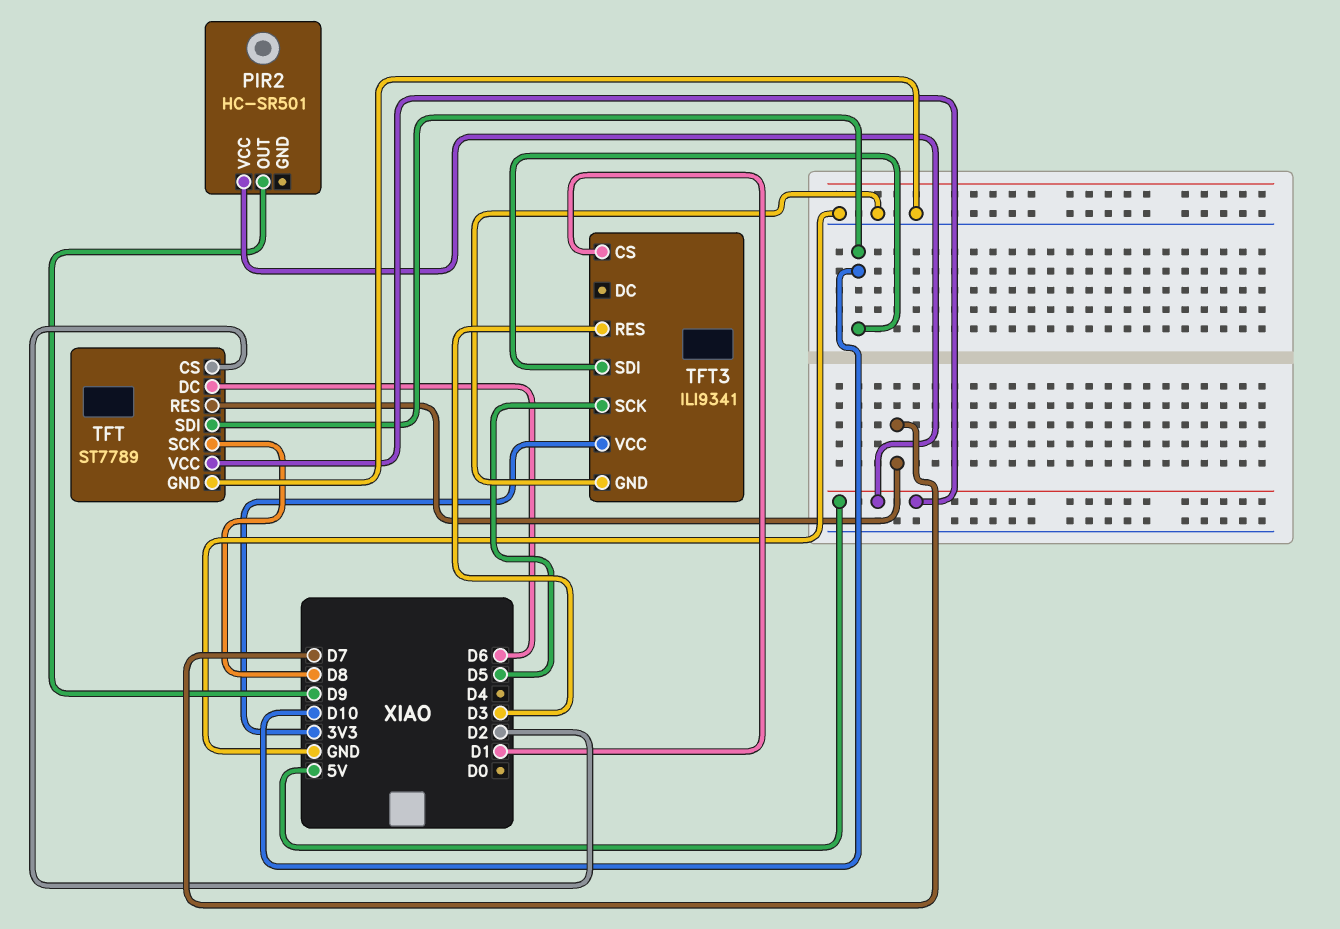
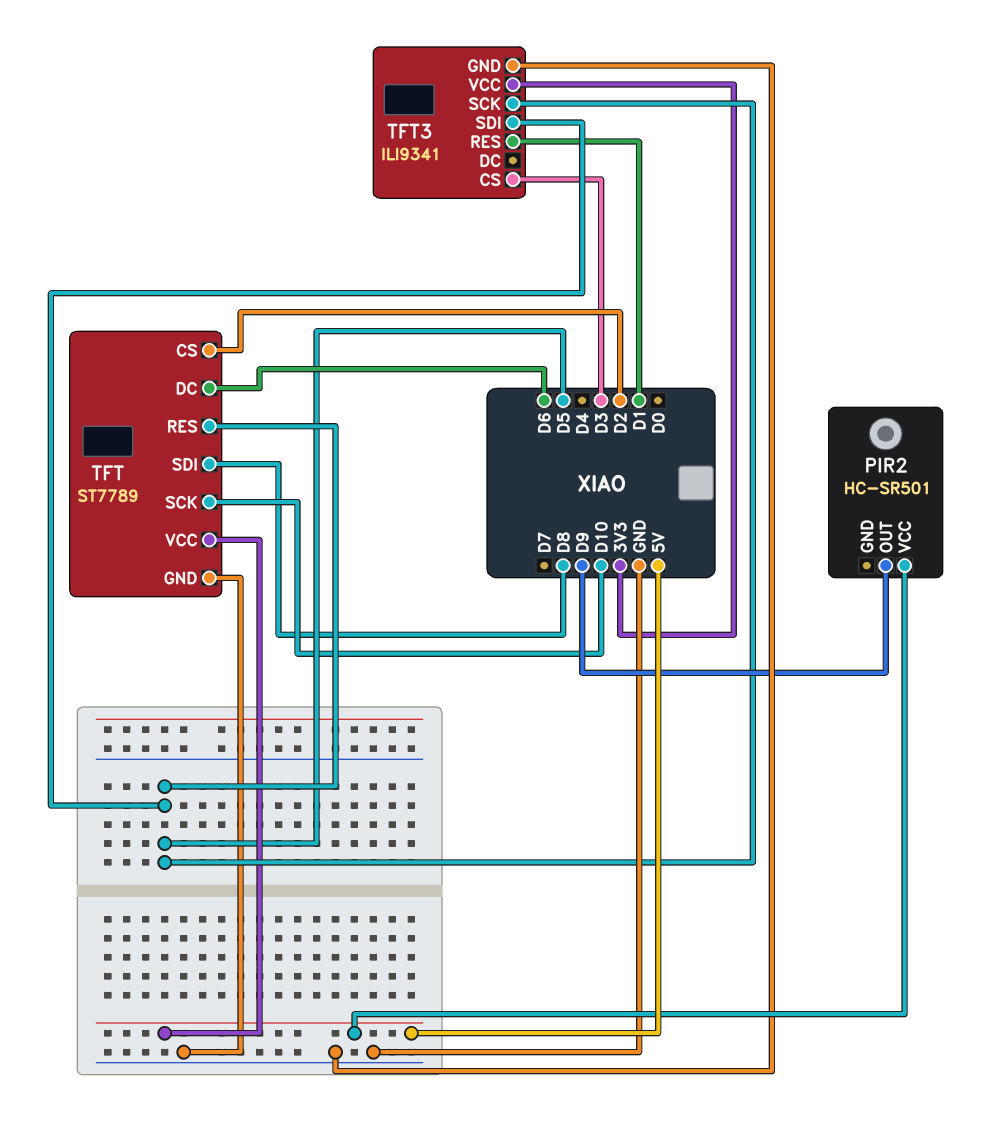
TFT pin RES: D7 -> D5
TFT pin SCK: D8 -> D10
TFT pin SDI: D10 -> D8
TFT3 pin CS: D1 -> D3
TFT3 pin RES: D3 -> D1
TFT3 pin SDI: D10 -> D5

